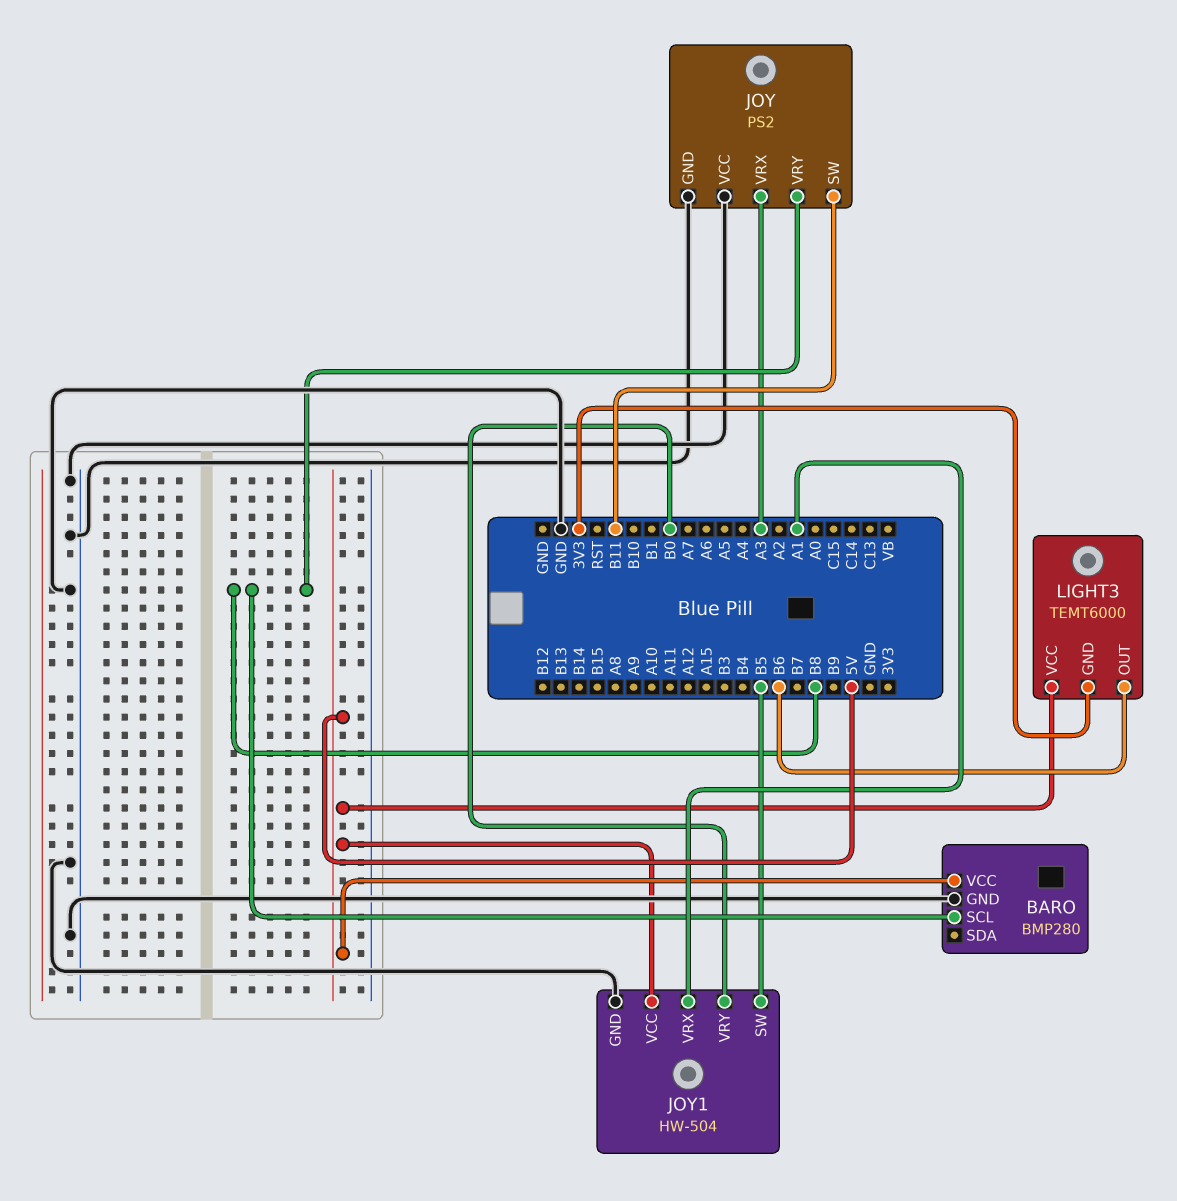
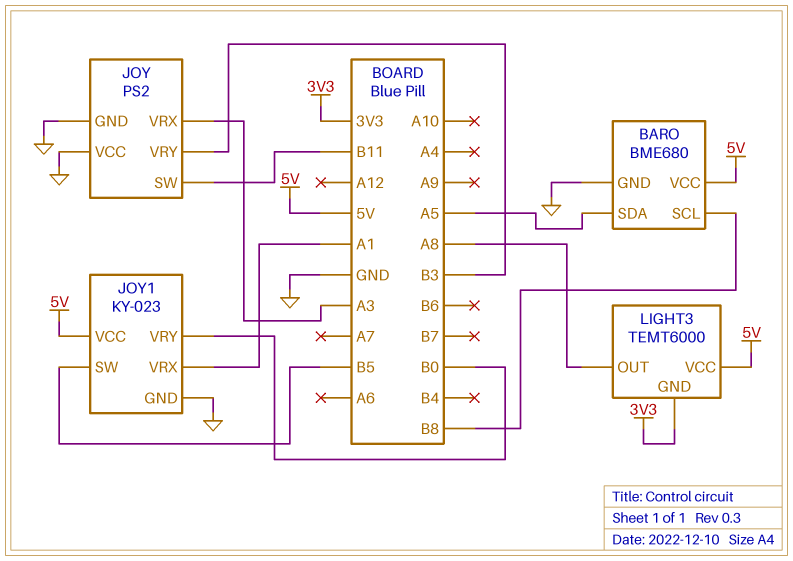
BARO: BMP280 -> BME680
BARO pin SDA: none -> A5
JOY pin VRY: B8 -> B3
JOY1: HW-504 -> KY-023
LIGHT3 pin OUT: B6 -> A8

